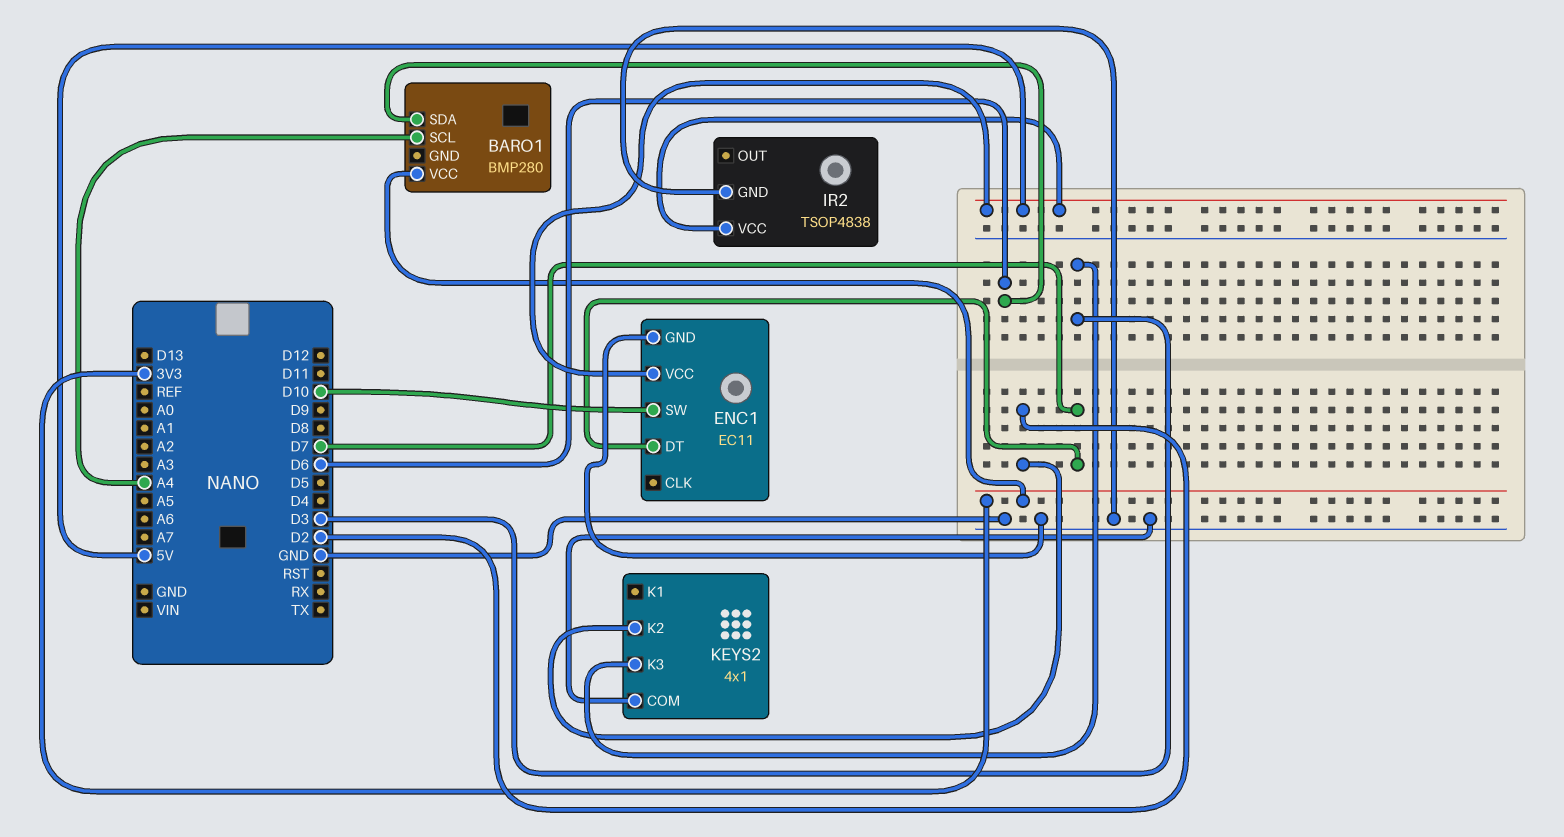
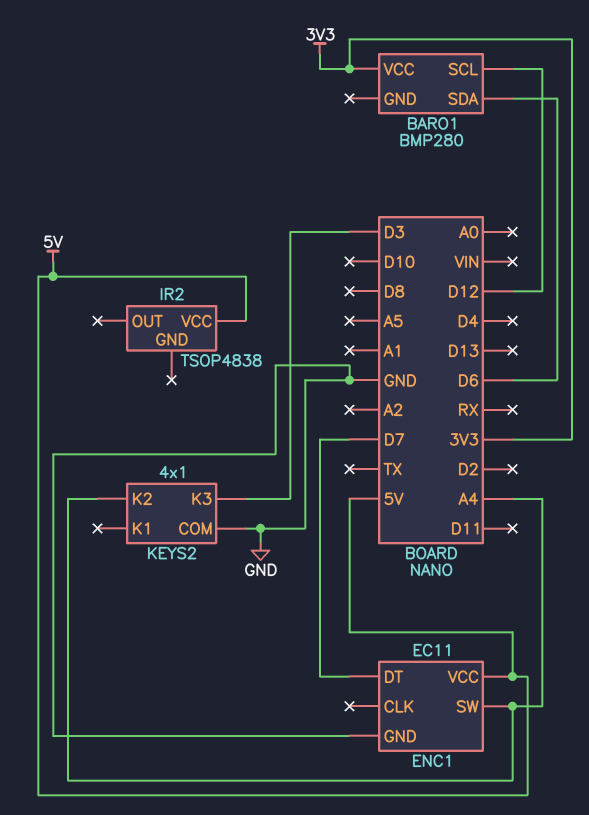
BARO1 pin SCL: A4 -> D12
ENC1 pin SW: D10 -> A4
IR2 pin GND: GND -> none
KEYS2 pin K2: D2 -> A4

